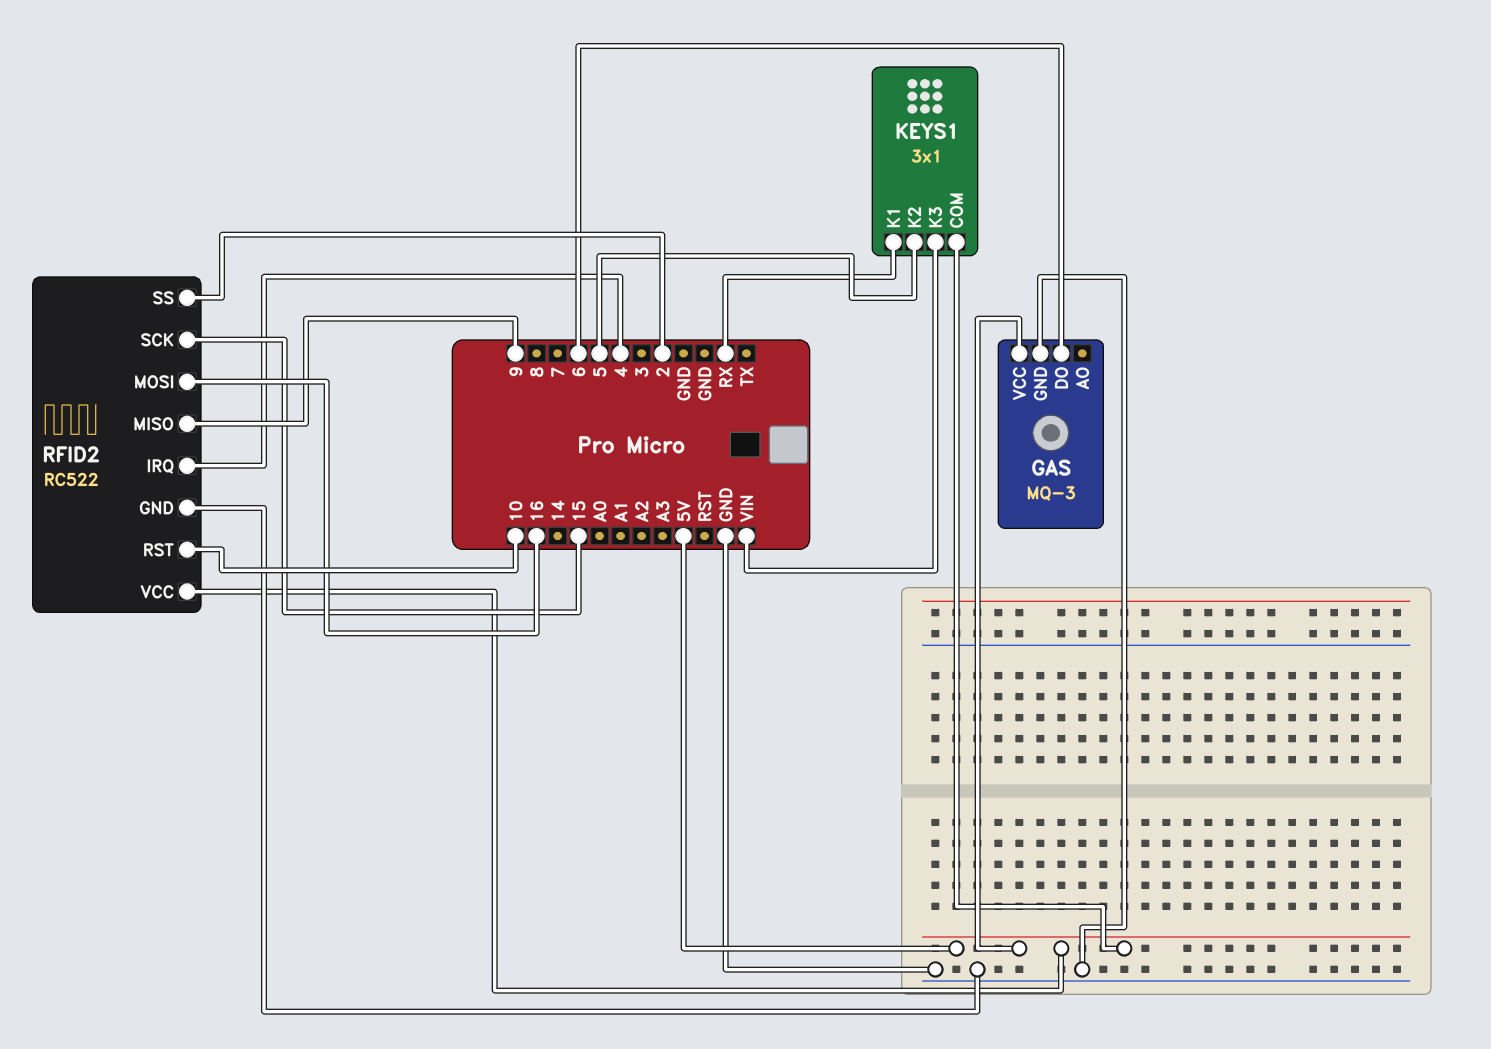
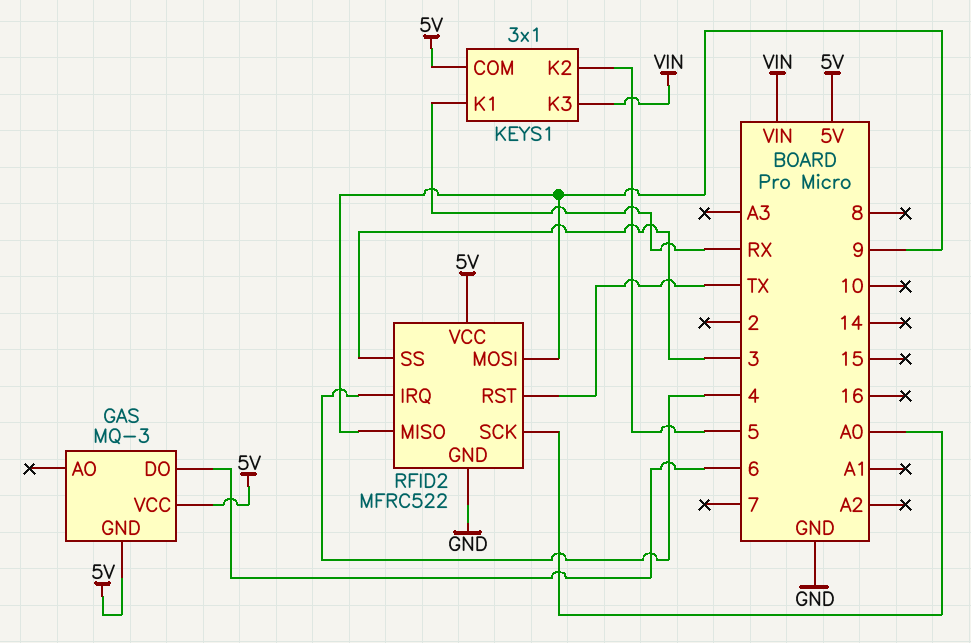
GAS pin GND: GND -> 5V
RFID2: RC522 -> MFRC522
RFID2 pin MOSI: 16 -> 9
RFID2 pin RST: 10 -> TX
RFID2 pin SCK: 15 -> A0
RFID2 pin SS: 2 -> 3

